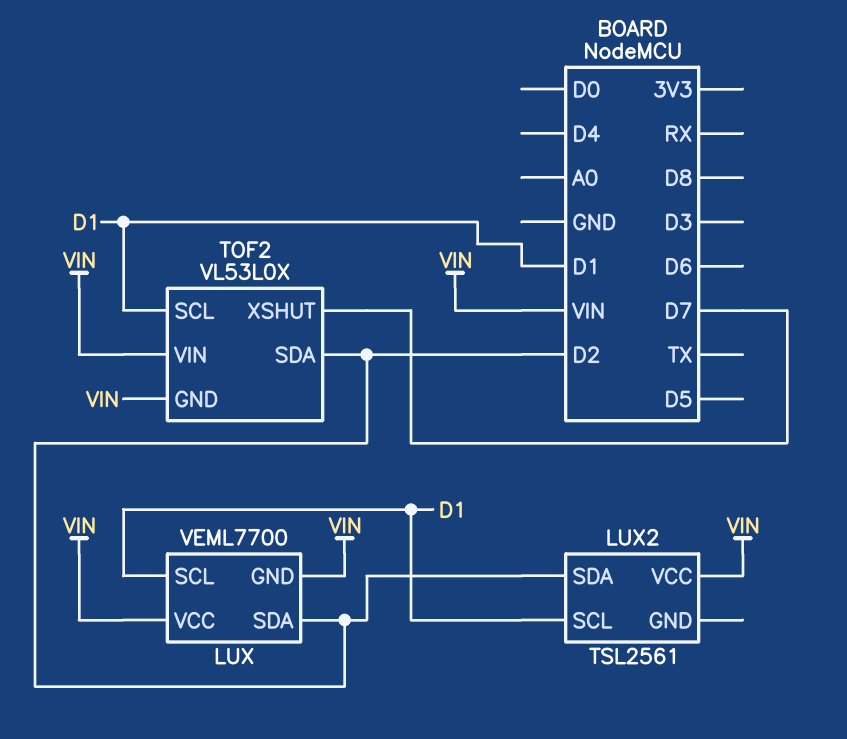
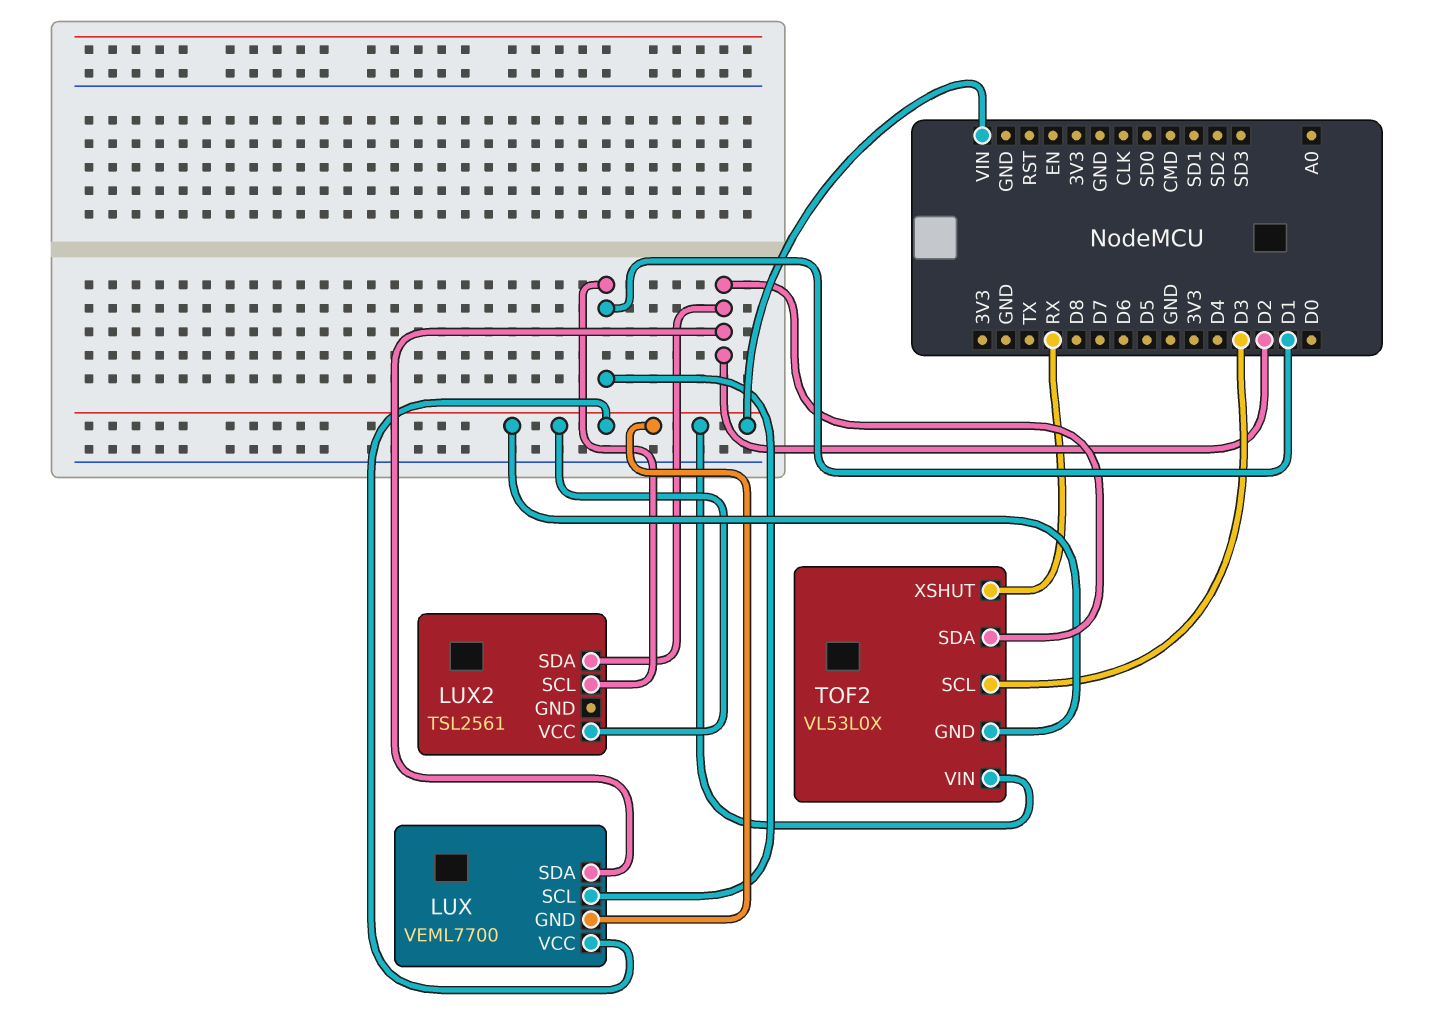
TOF2 pin SCL: D1 -> D3
TOF2 pin XSHUT: D7 -> RX

